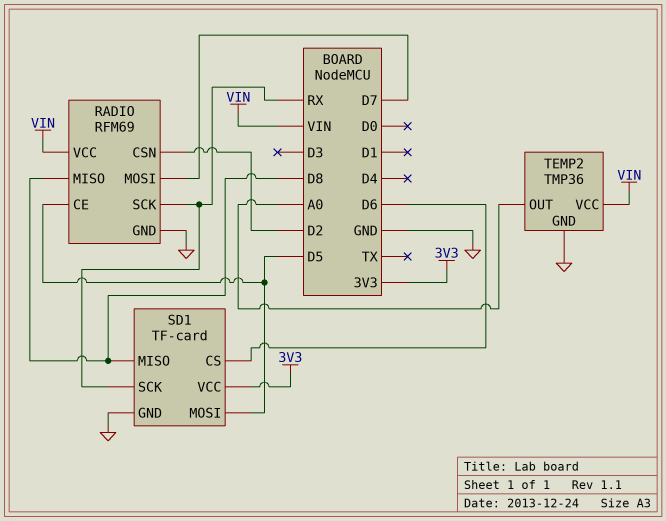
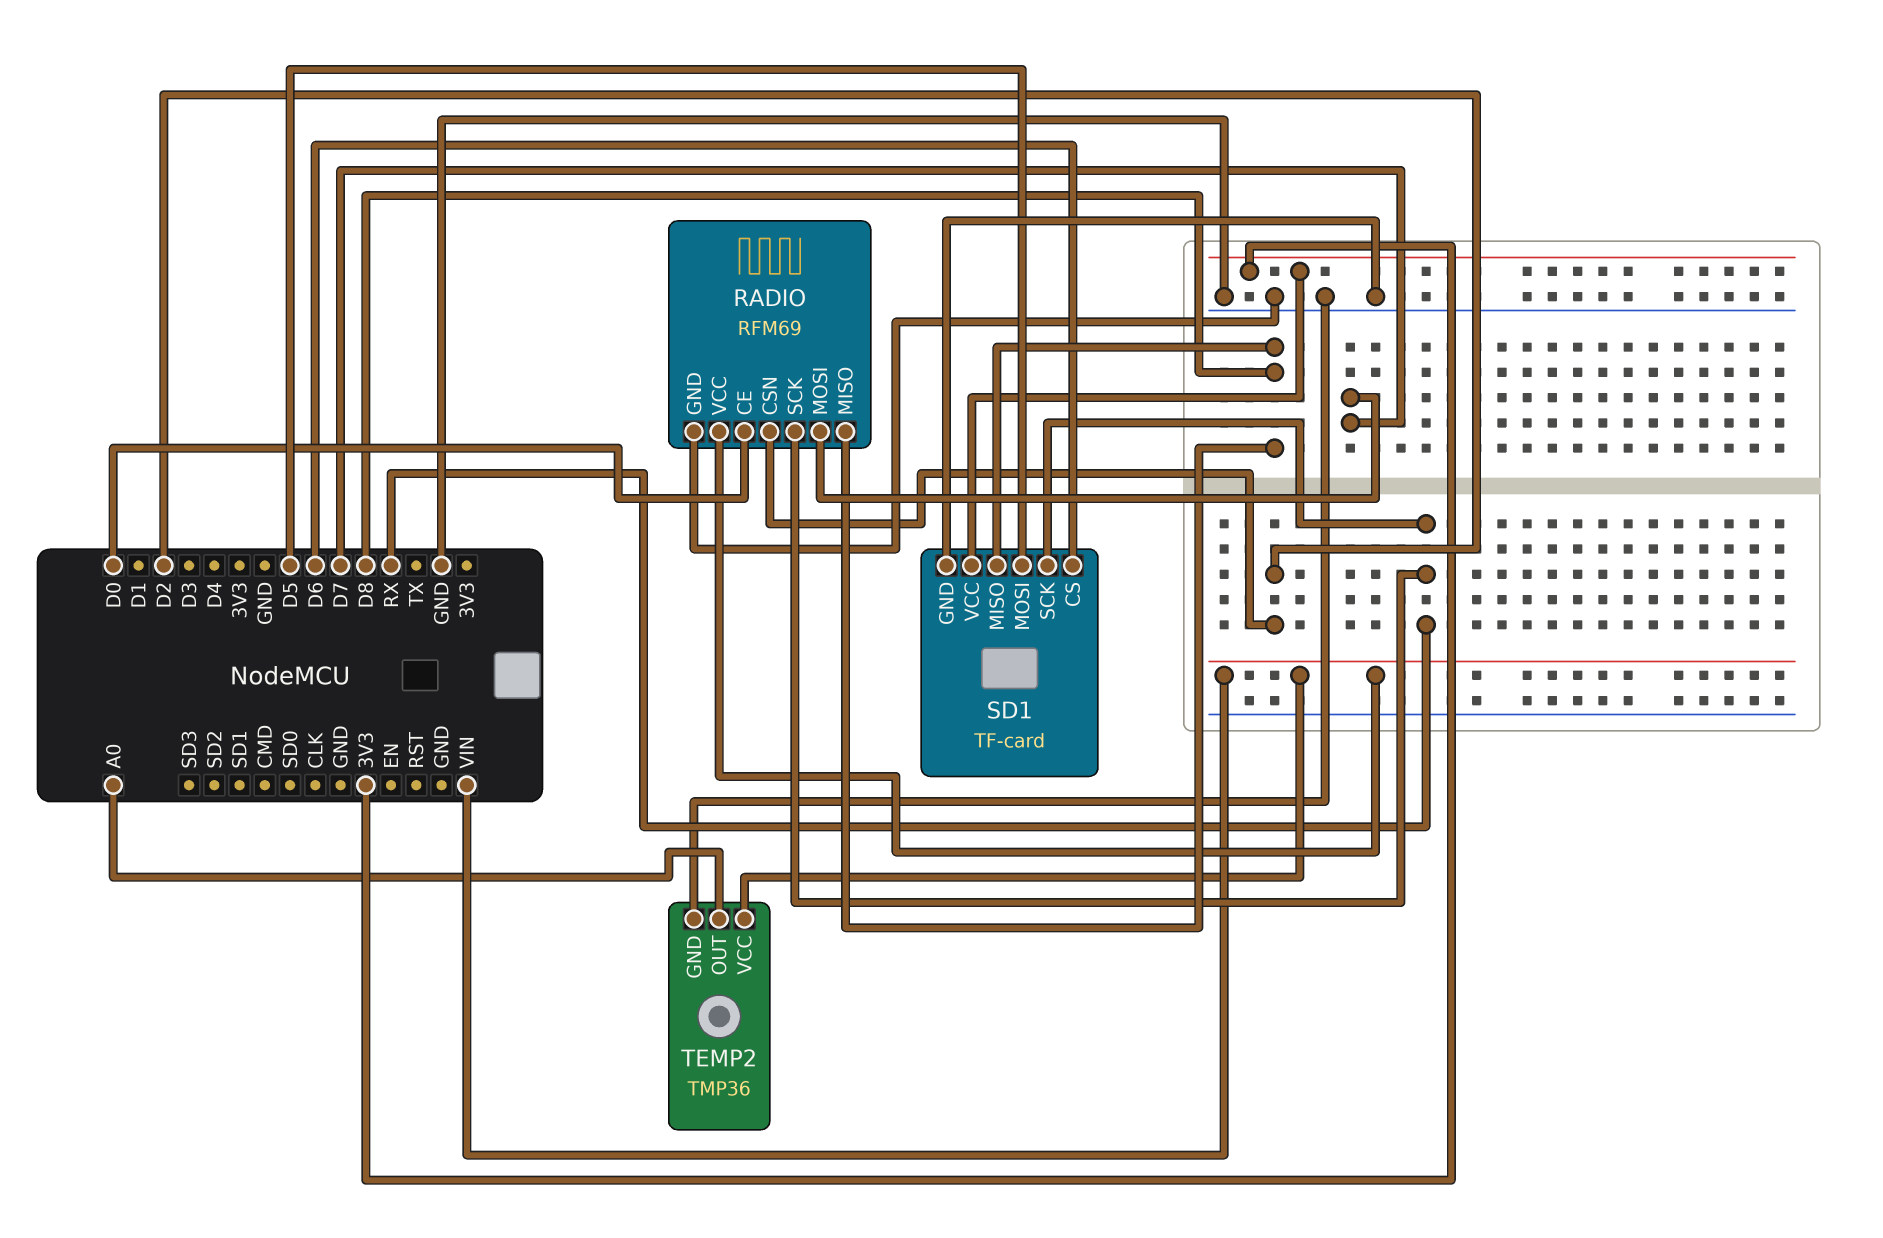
RADIO pin CE: D5 -> D0

